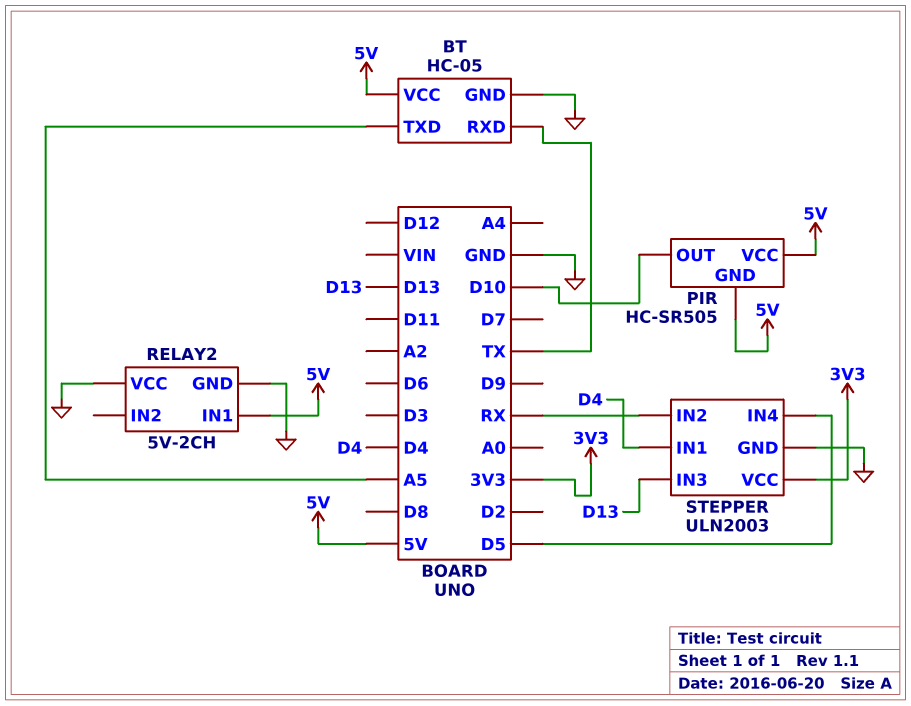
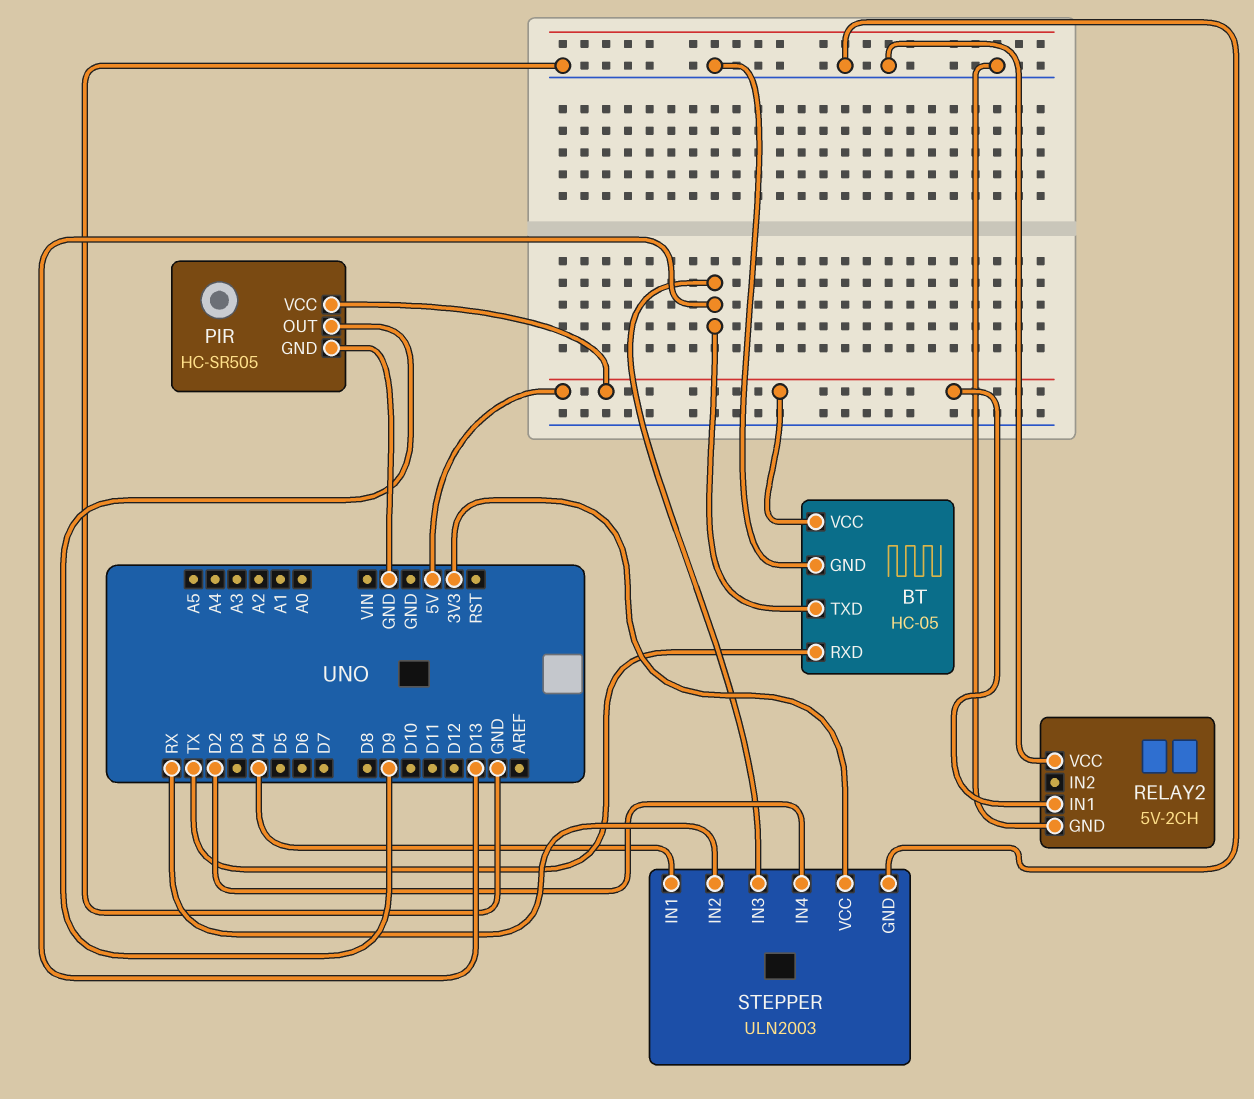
BT pin TXD: A5 -> D13
PIR pin GND: 5V -> GND
PIR pin OUT: D10 -> D9
STEPPER pin IN4: D5 -> D2

